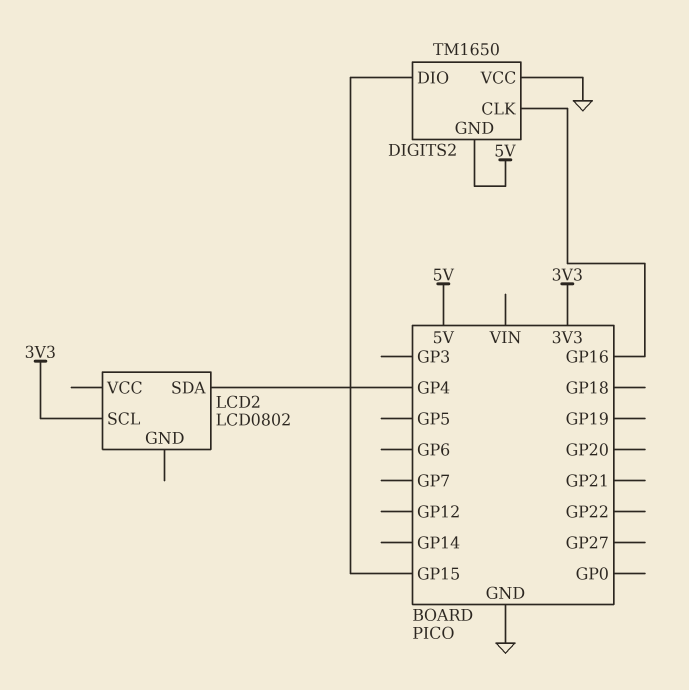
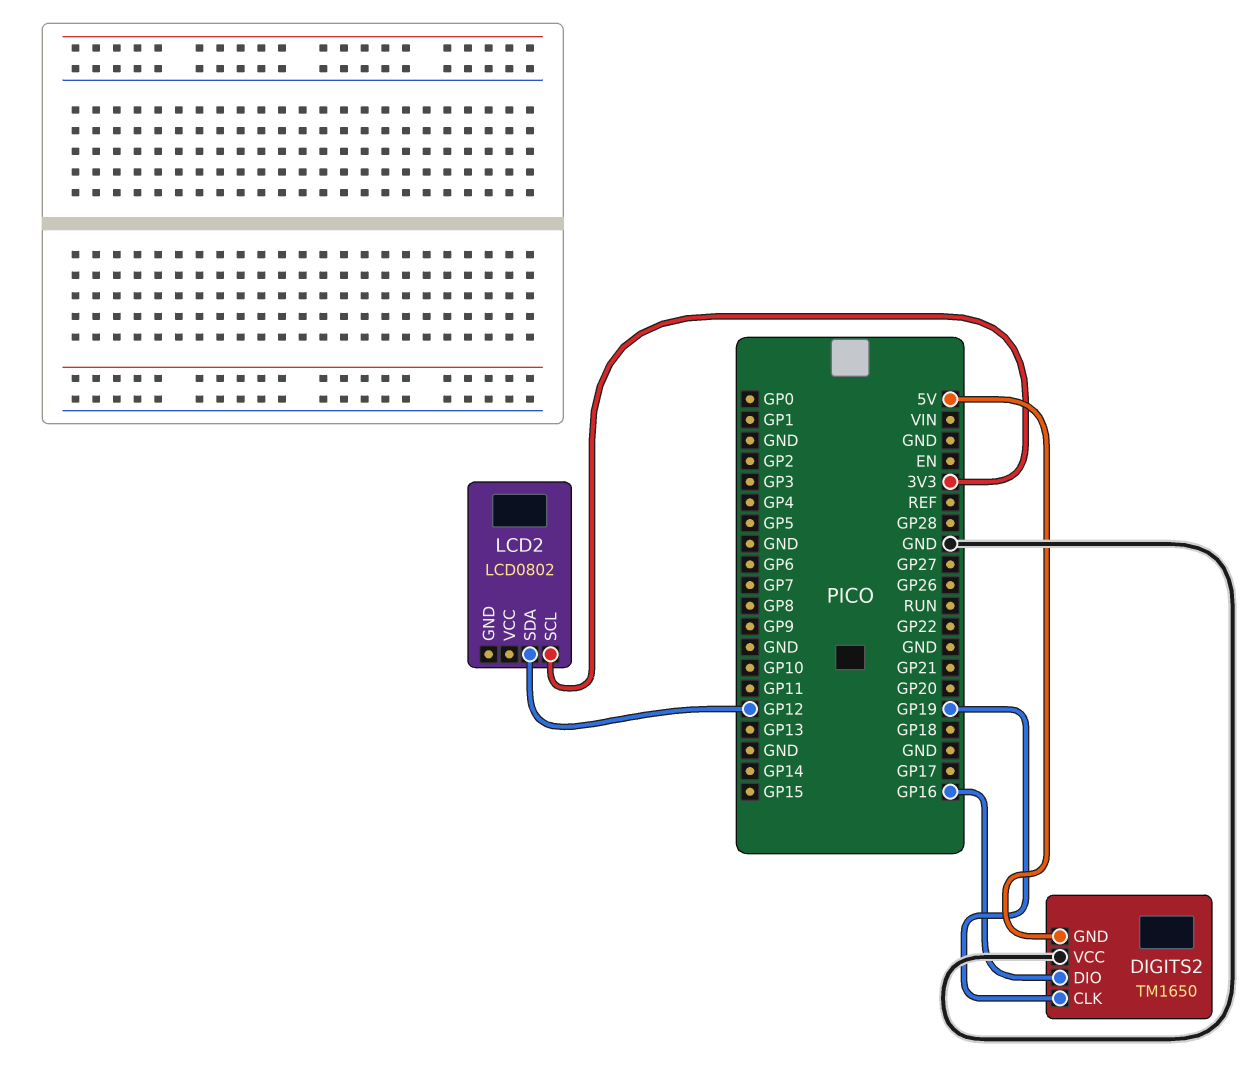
DIGITS2 pin CLK: GP16 -> GP19
DIGITS2 pin DIO: GP15 -> GP16
LCD2 pin SDA: GP4 -> GP12

